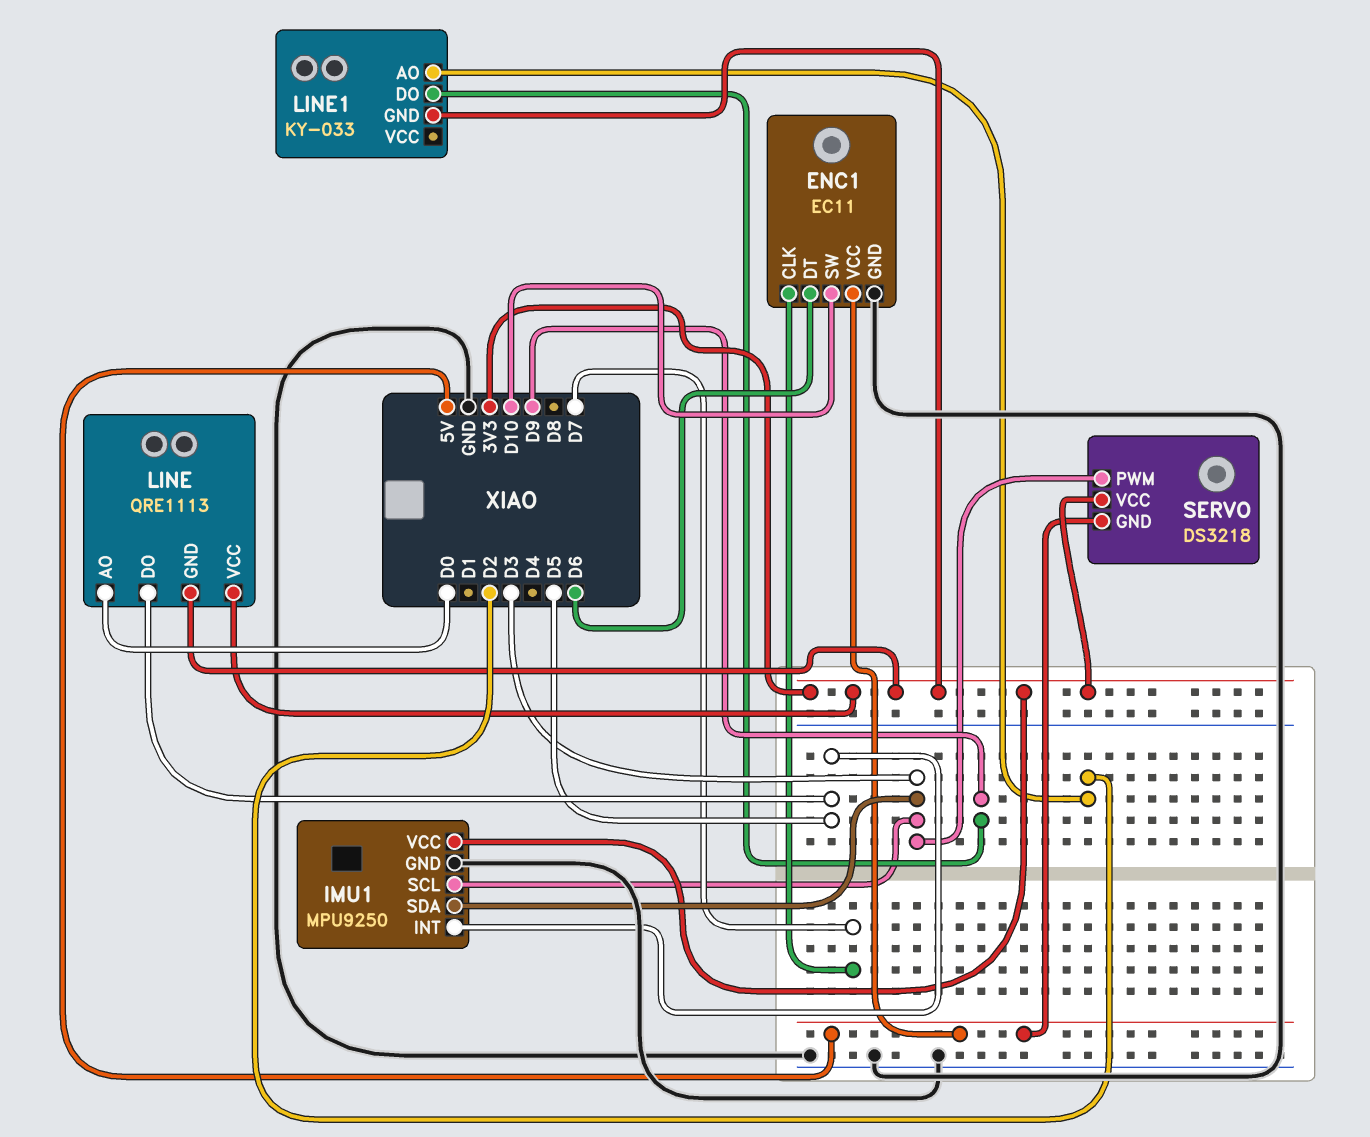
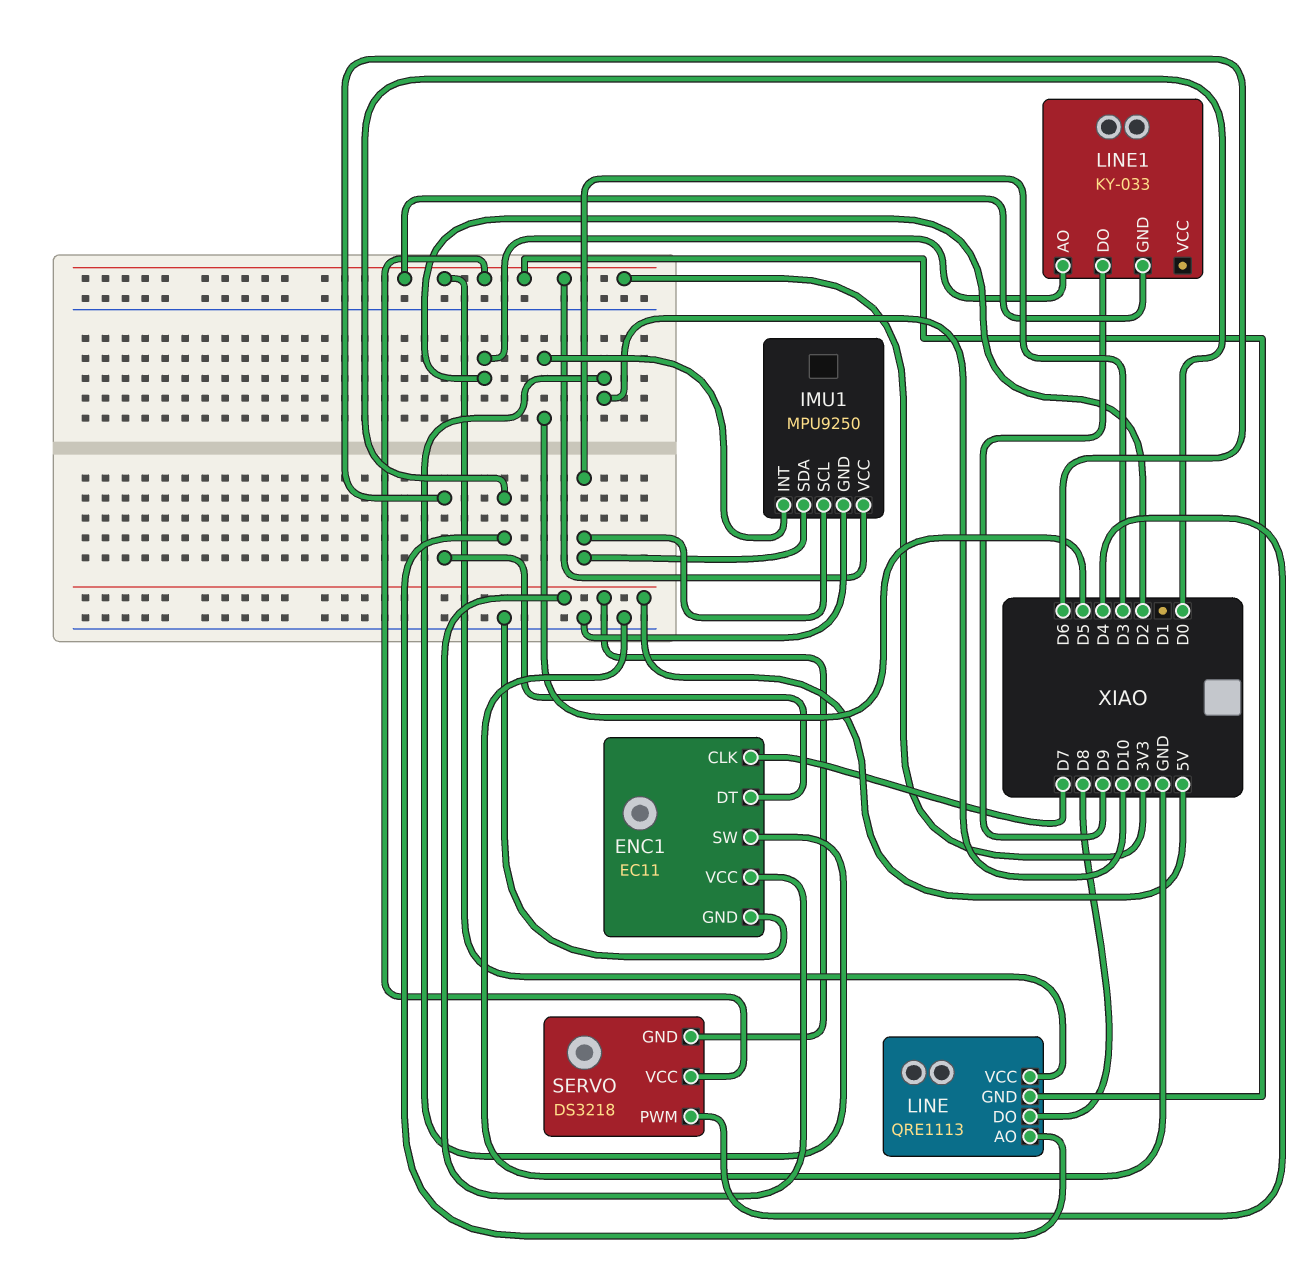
LINE pin DO: D5 -> D8
SERVO pin PWM: D3 -> D4

